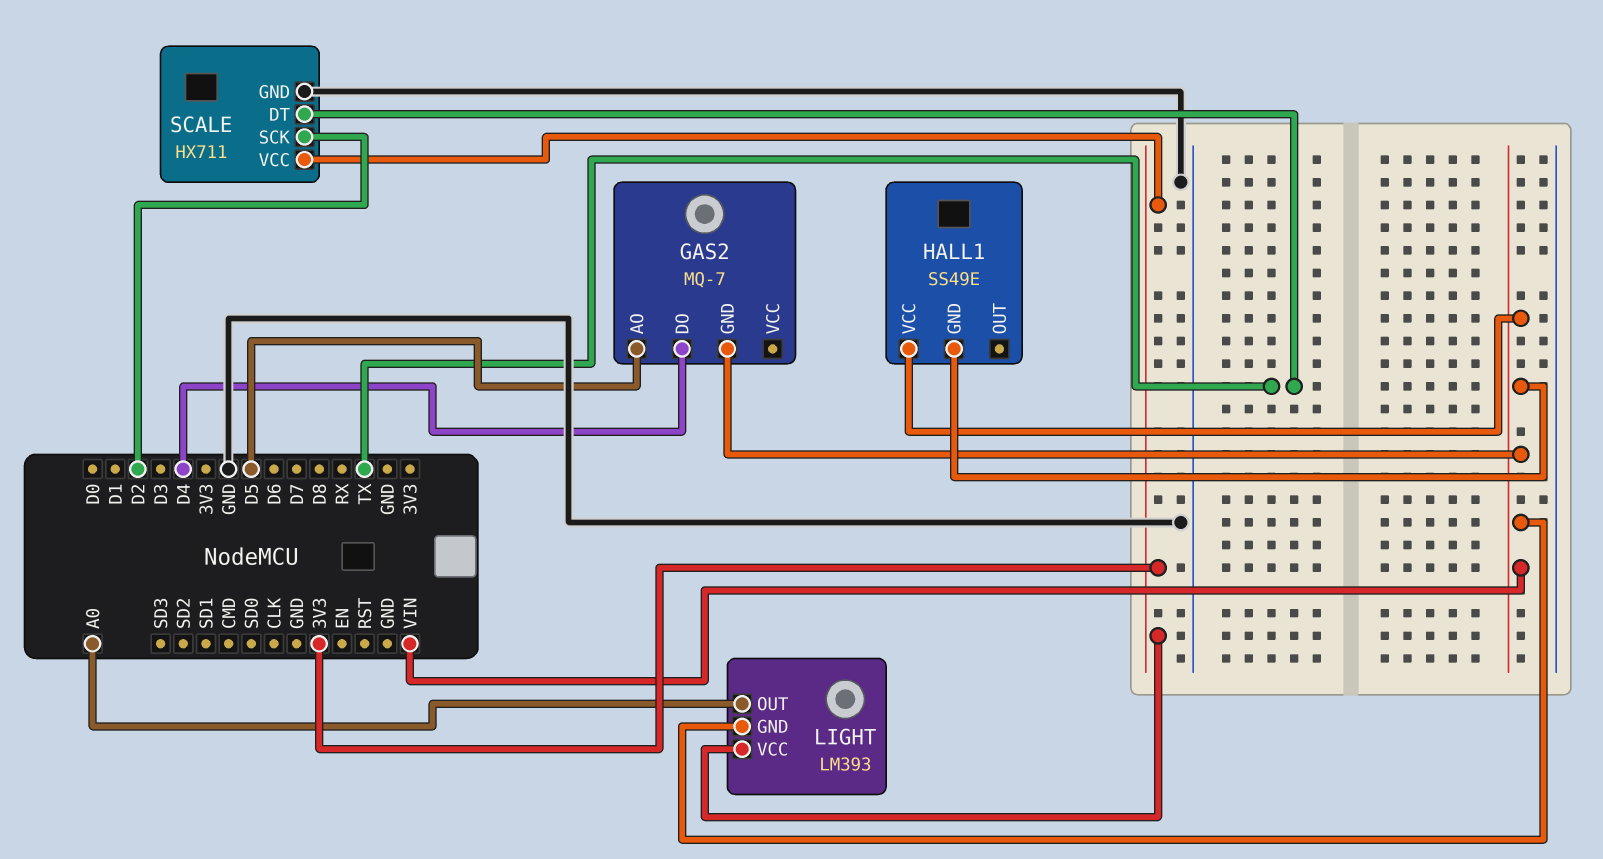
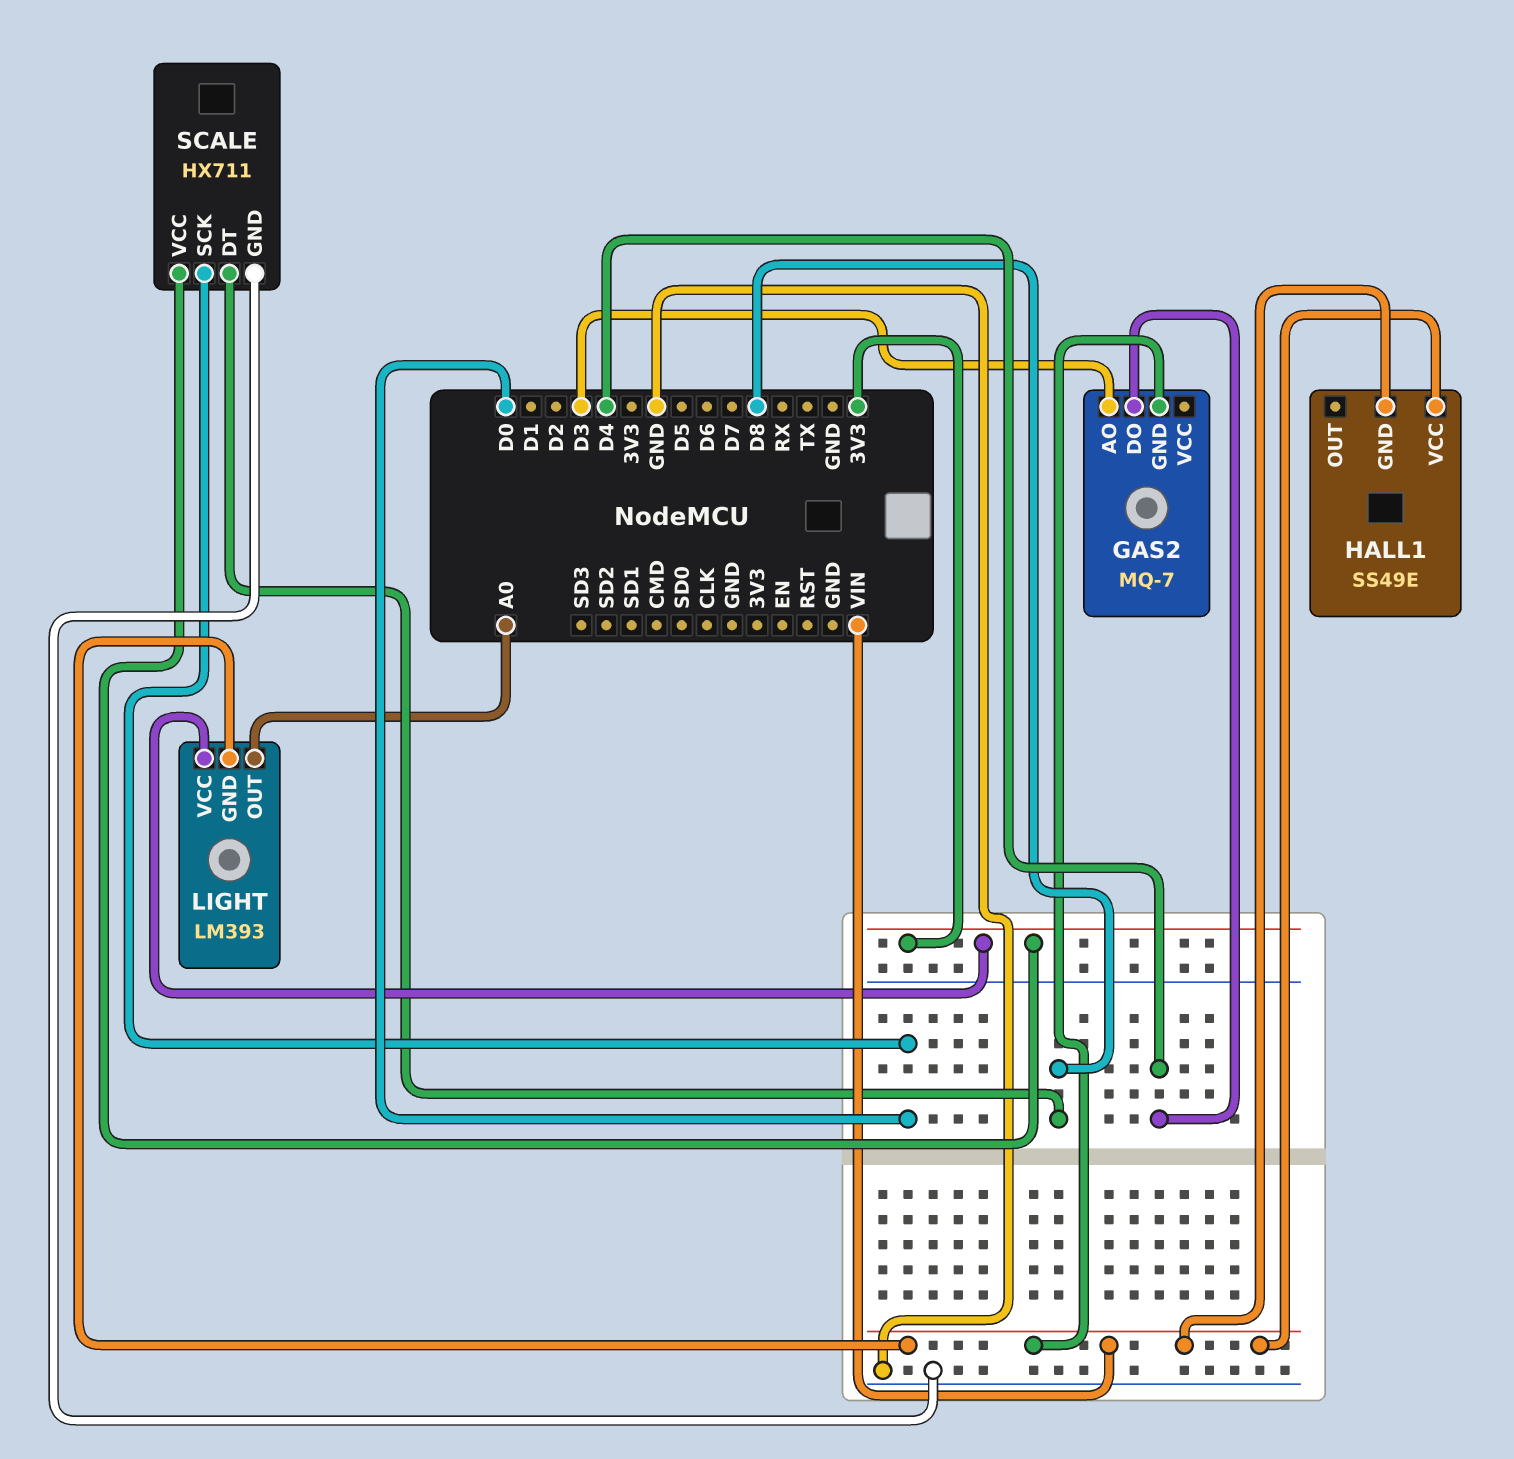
GAS2 pin AO: D5 -> D3
SCALE pin DT: TX -> D8
SCALE pin SCK: D2 -> D0

